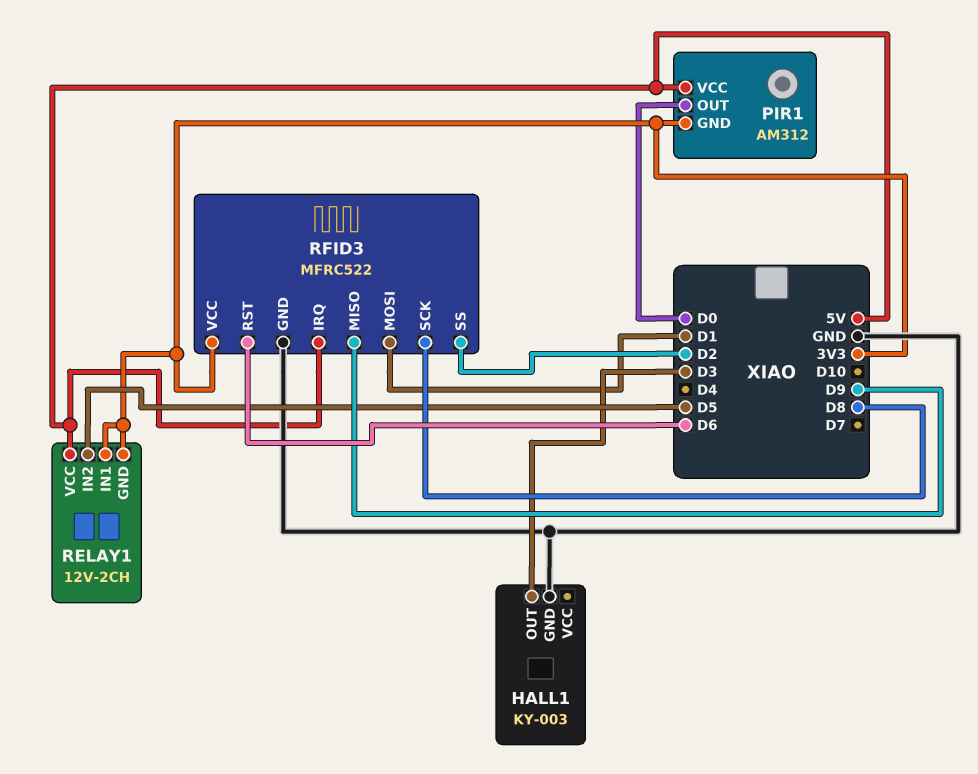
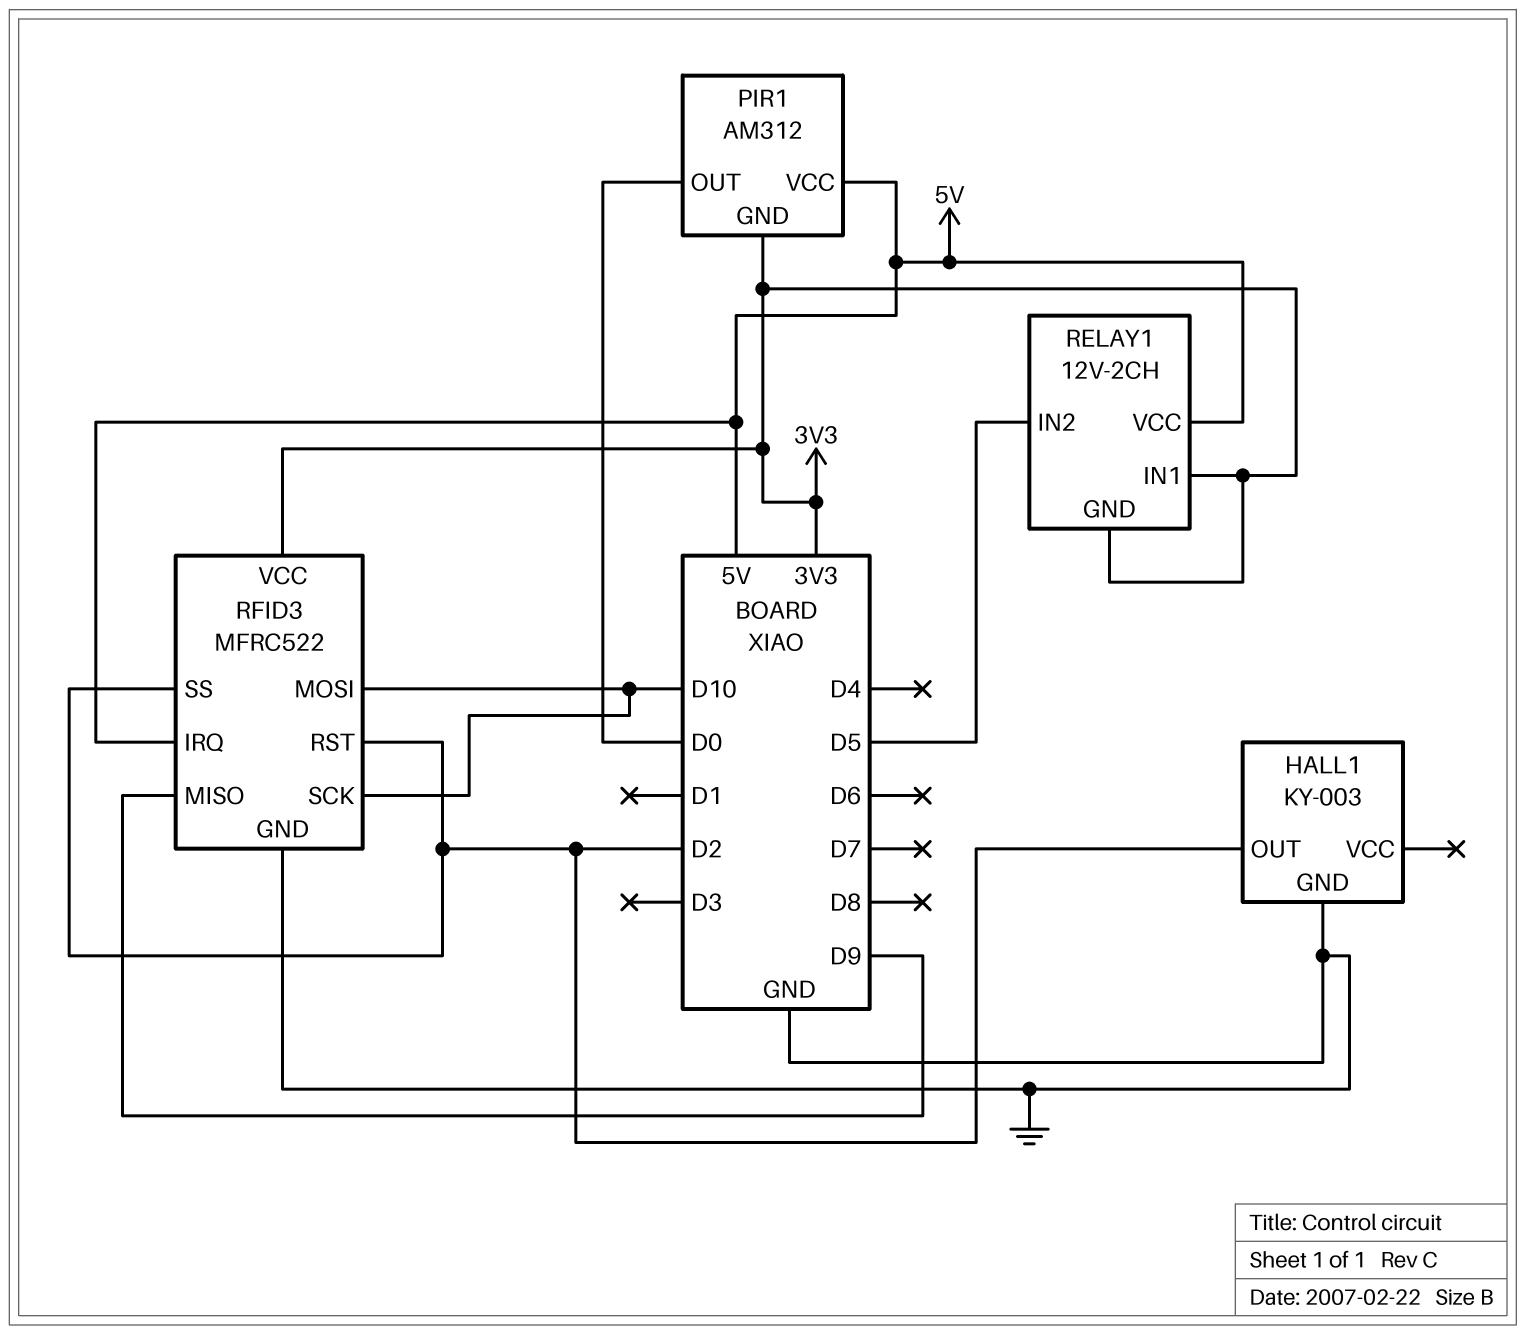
HALL1 pin OUT: D3 -> D2
RFID3 pin MOSI: D1 -> D10
RFID3 pin RST: D6 -> D2
RFID3 pin SCK: D8 -> D10

